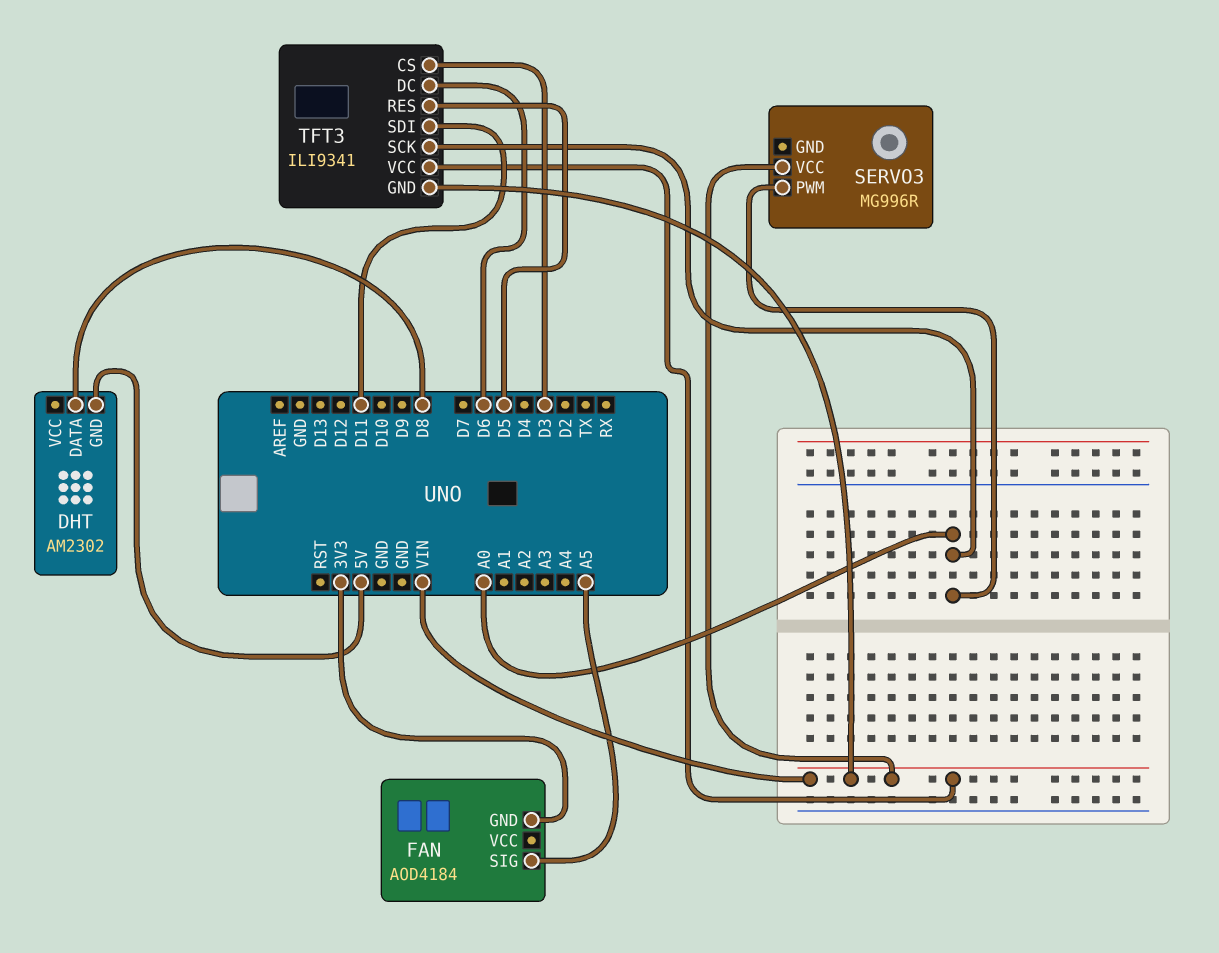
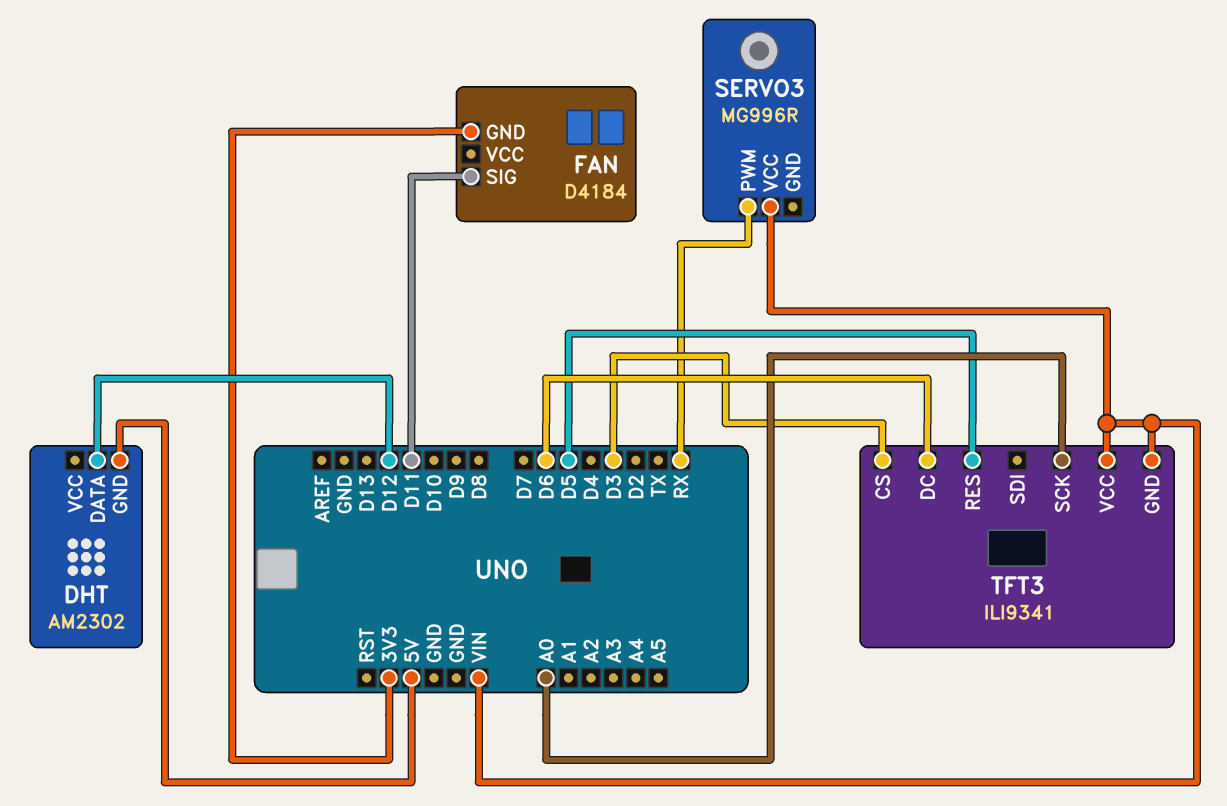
DHT pin DATA: D8 -> D12
FAN: AOD4184 -> D4184
FAN pin SIG: A5 -> D11
SERVO3 pin PWM: A0 -> RX
TFT3 pin SDI: D11 -> none

